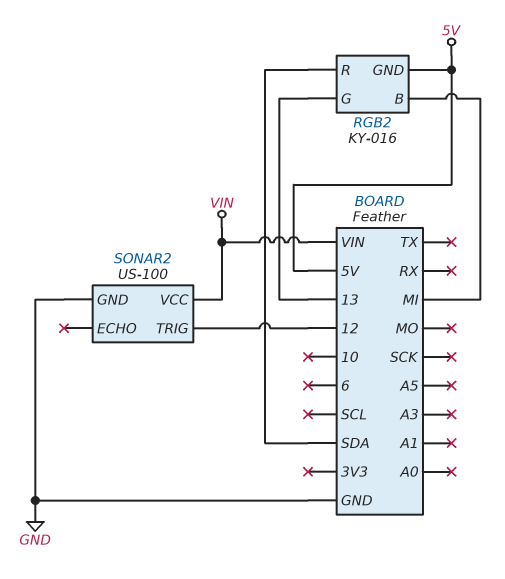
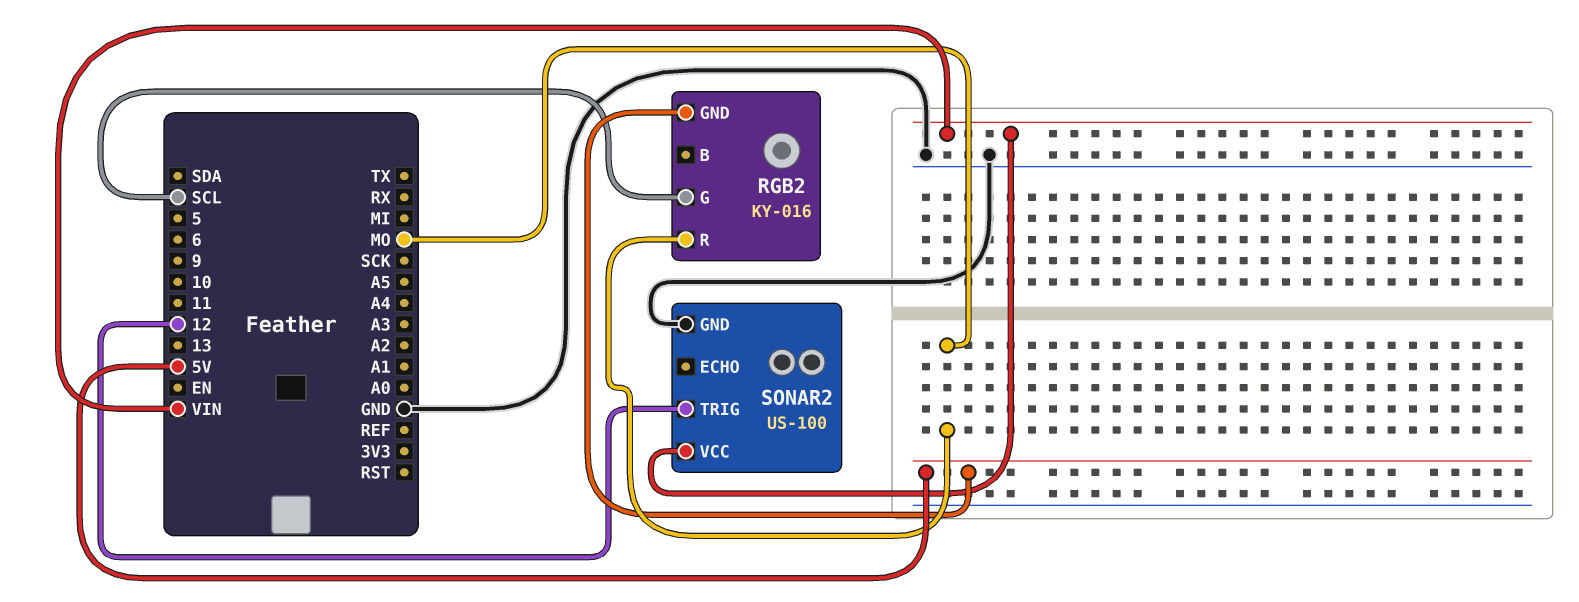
RGB2 pin B: MI -> none
RGB2 pin G: 13 -> SCL
RGB2 pin R: SDA -> MO

